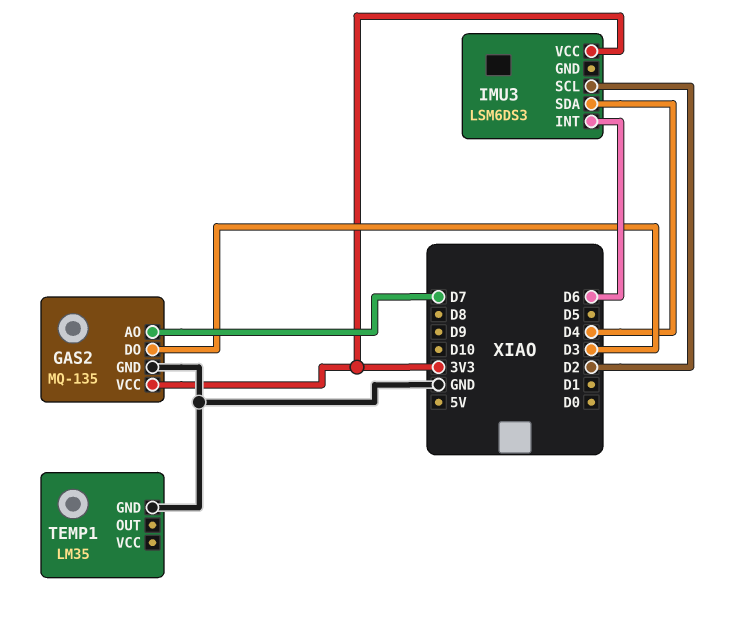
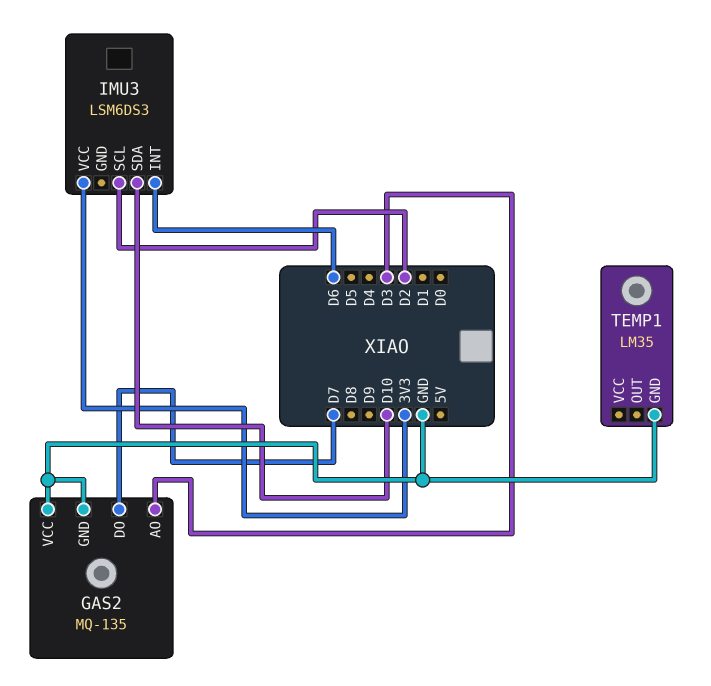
GAS2 pin AO: D7 -> D3
GAS2 pin DO: D3 -> D7
GAS2 pin VCC: 3V3 -> GND
IMU3 pin SDA: D4 -> D10

